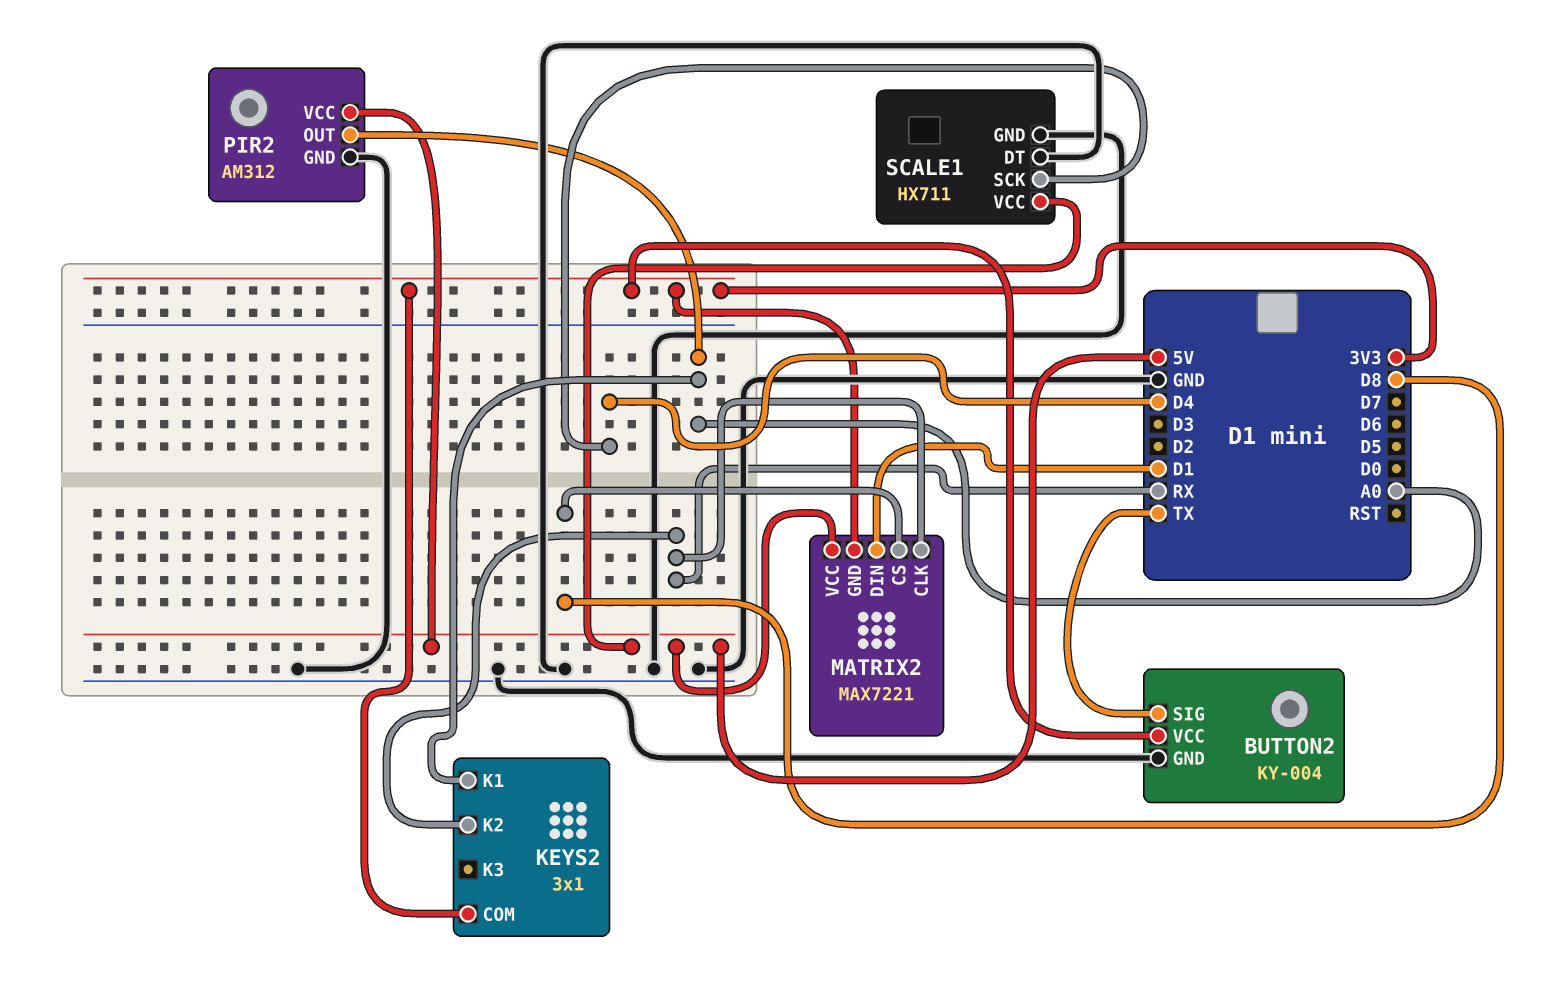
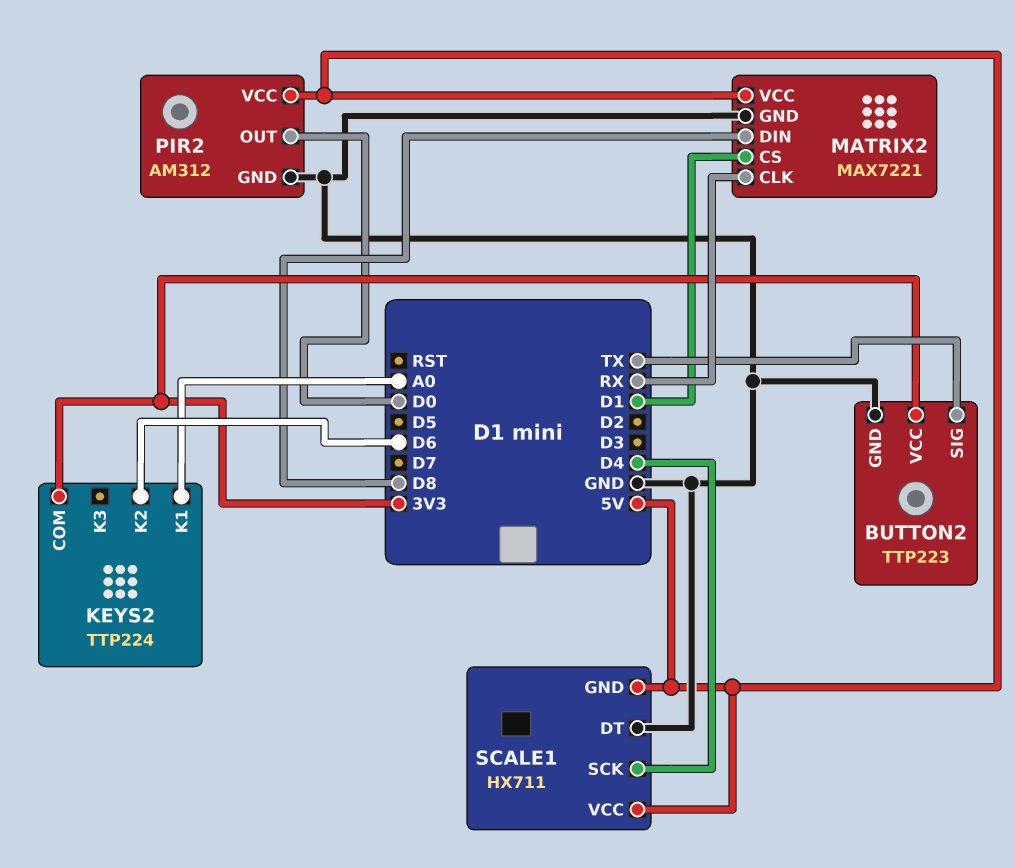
BUTTON2: KY-004 -> TTP223
KEYS2: 3x1 -> TTP224
KEYS2 pin K2: RX -> D6
MATRIX2 pin CS: D8 -> D1
MATRIX2 pin DIN: D1 -> D8
MATRIX2 pin GND: 3V3 -> GND
PIR2 pin OUT: A0 -> D0
SCALE1 pin GND: GND -> 5V

